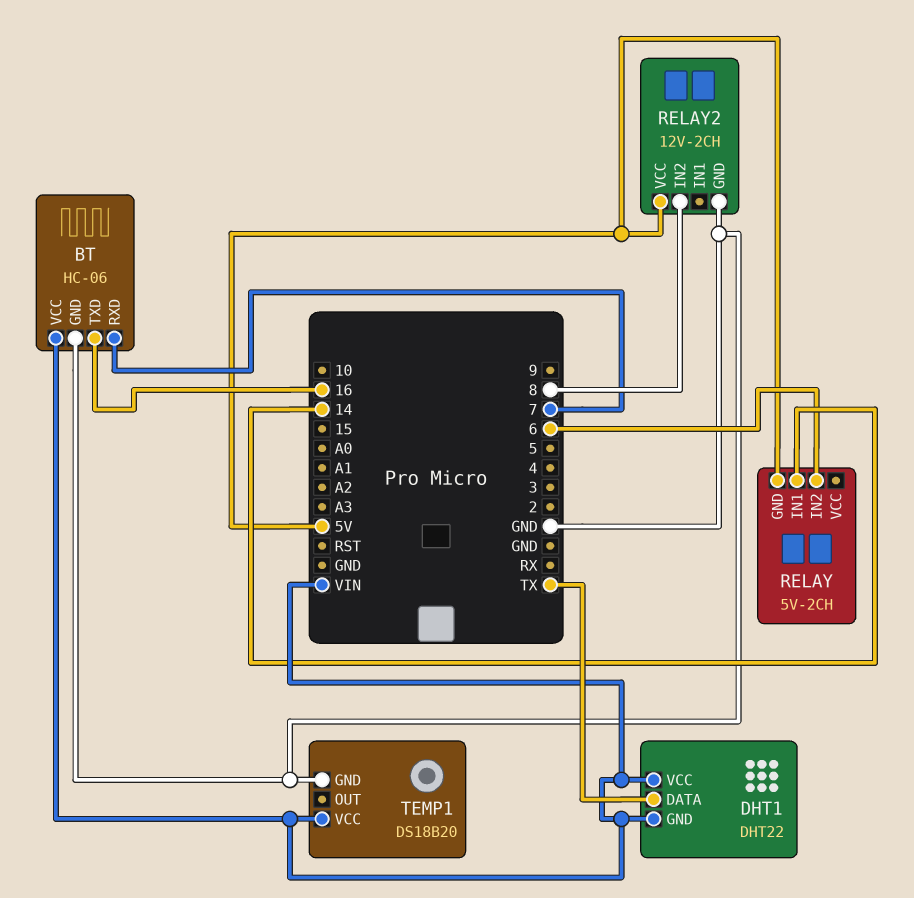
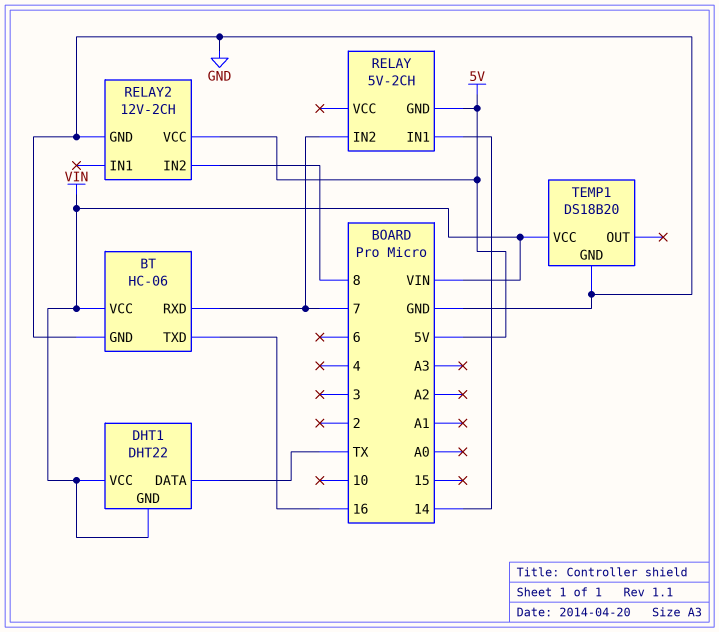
RELAY pin IN2: 6 -> 7

